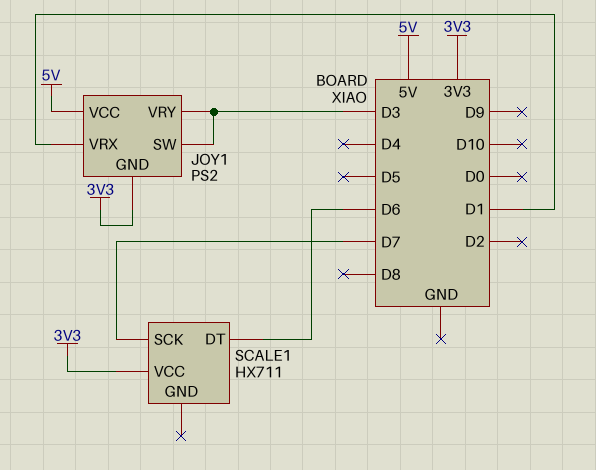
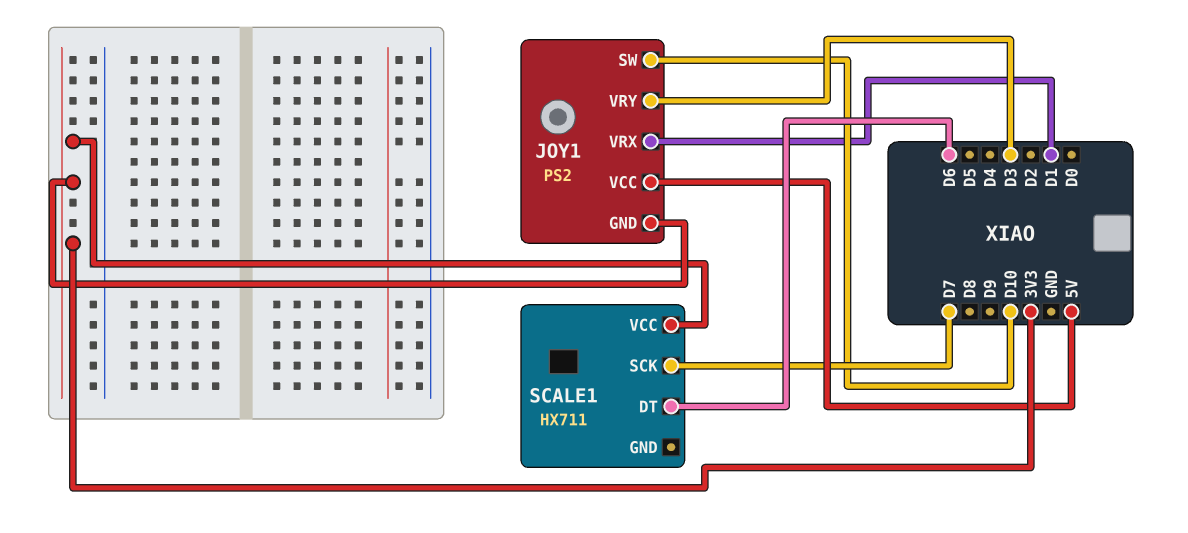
JOY1 pin SW: D3 -> D10

